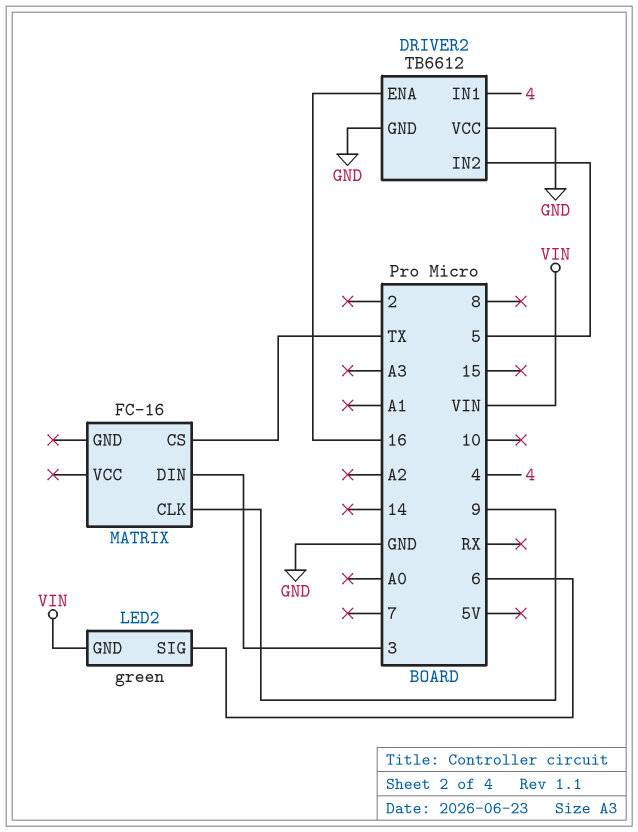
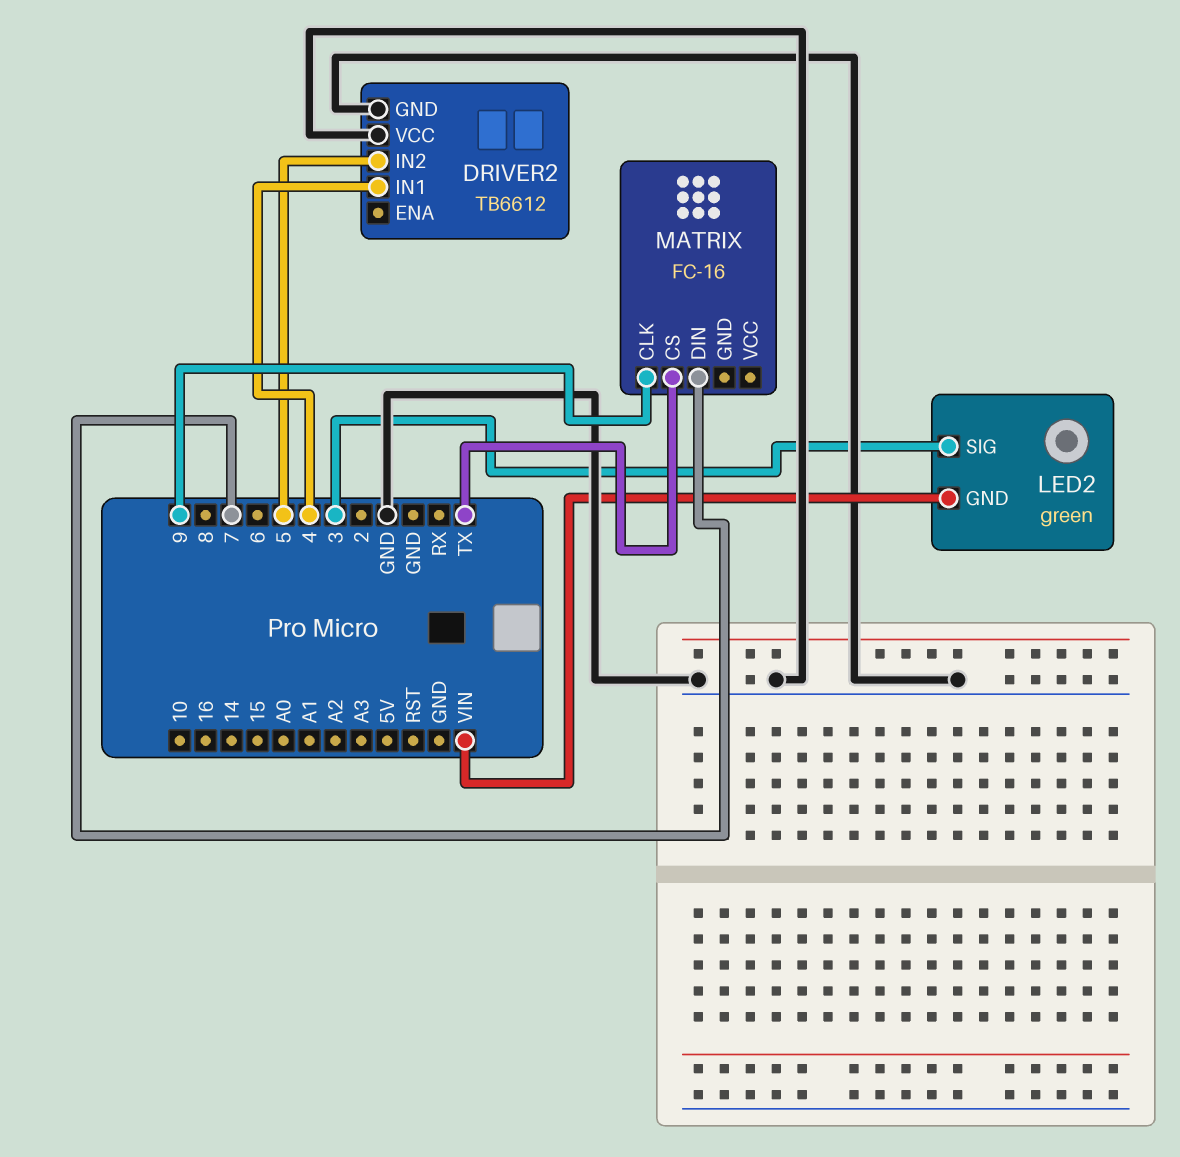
DRIVER2 pin ENA: 16 -> none
LED2 pin SIG: 6 -> 3
MATRIX pin DIN: 3 -> 7

